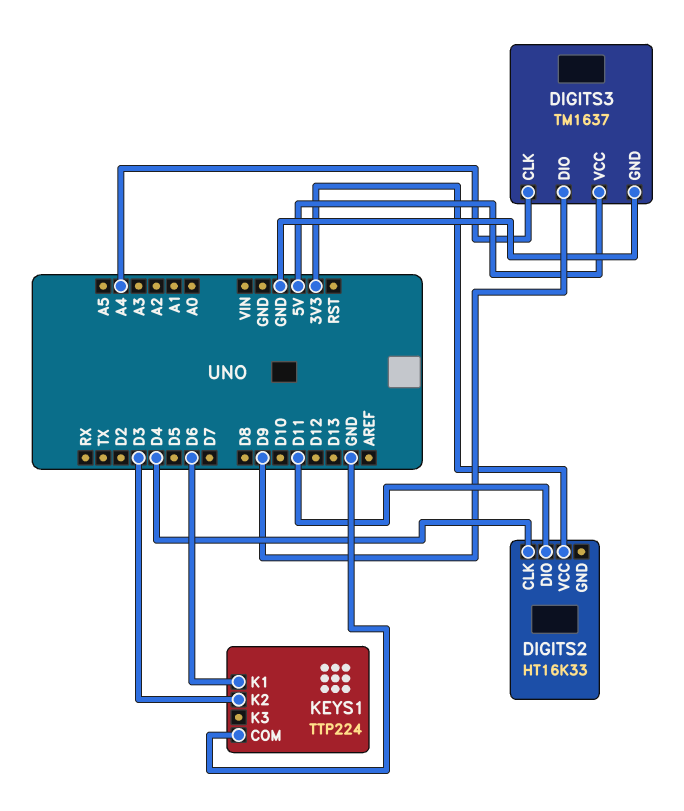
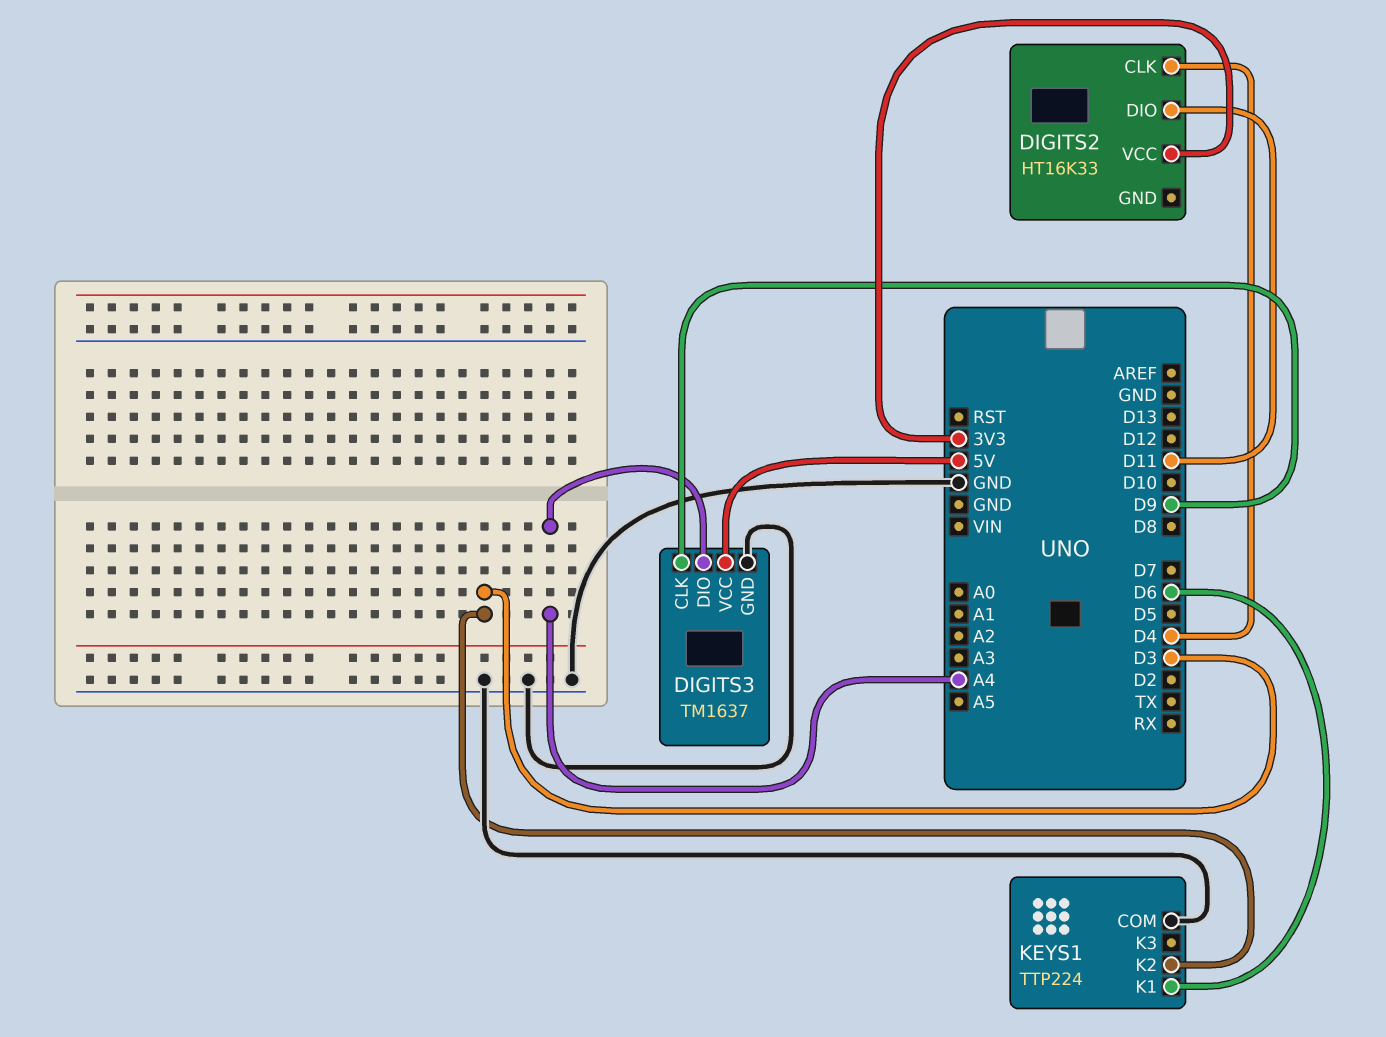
DIGITS3 pin CLK: A4 -> D9
DIGITS3 pin DIO: D9 -> A4

